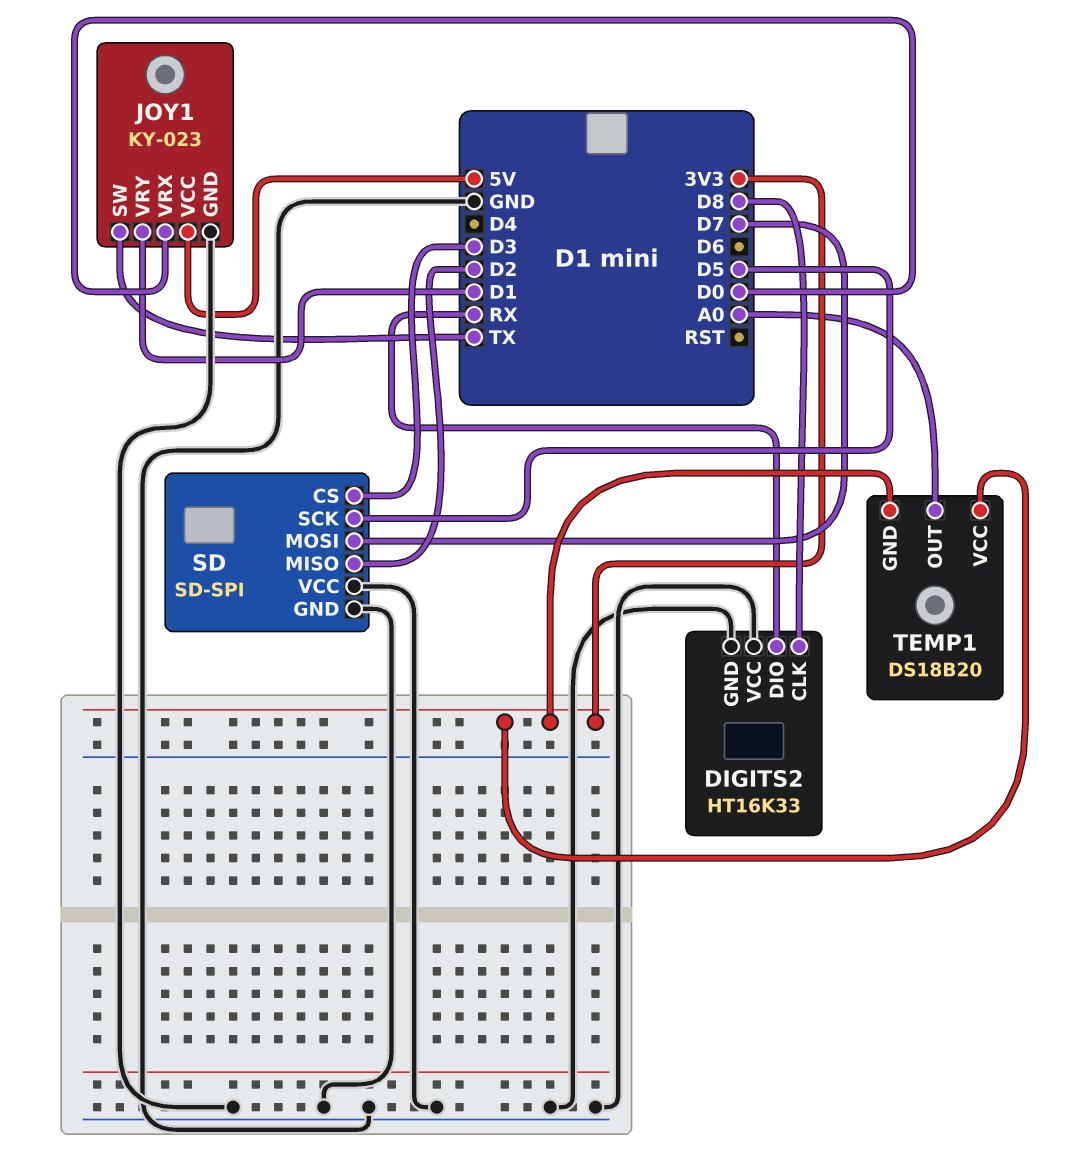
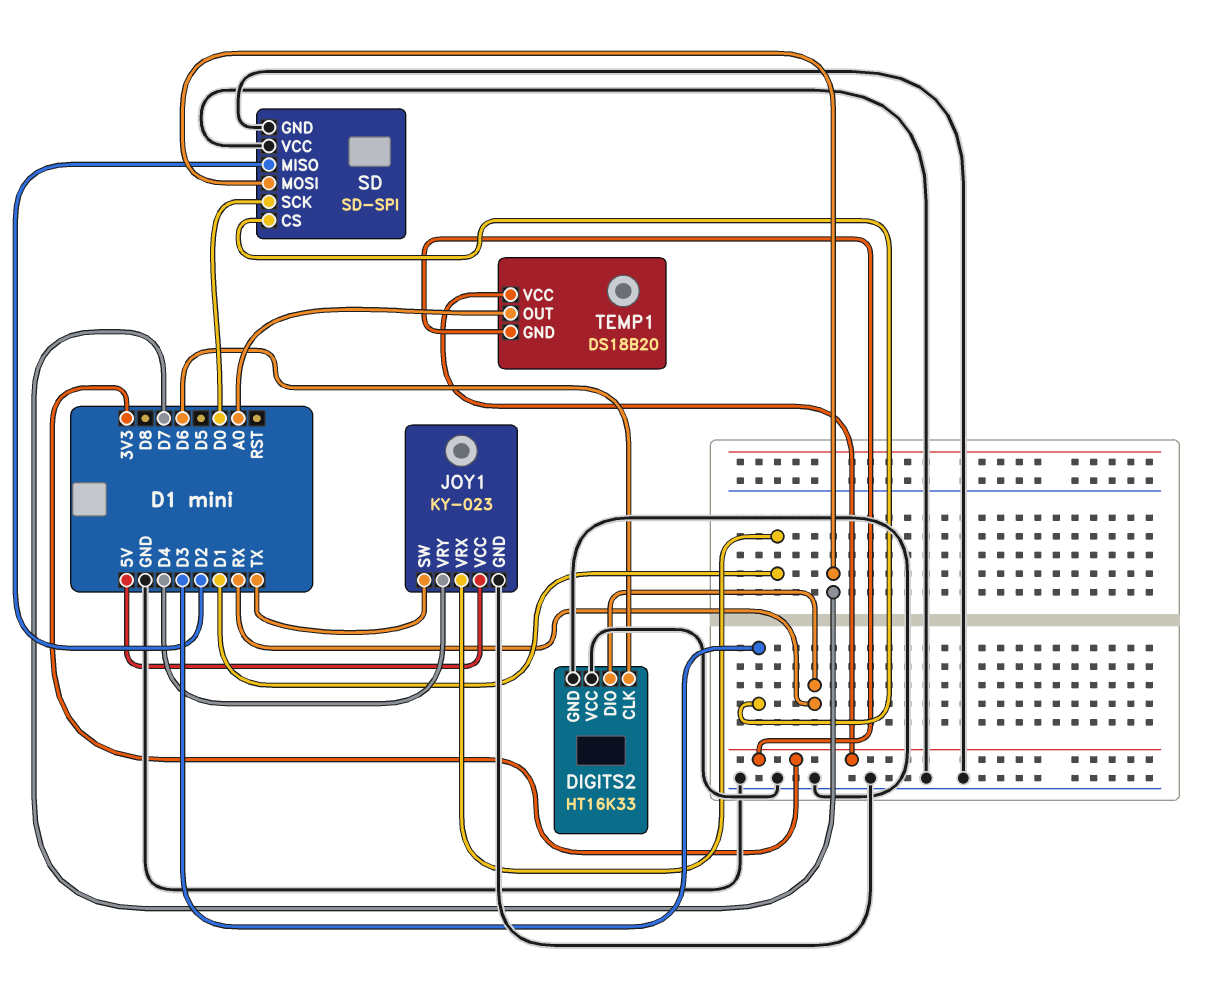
DIGITS2 pin CLK: D8 -> D6
JOY1 pin VRX: D0 -> D1
JOY1 pin VRY: D1 -> D4
SD pin SCK: D5 -> D0

